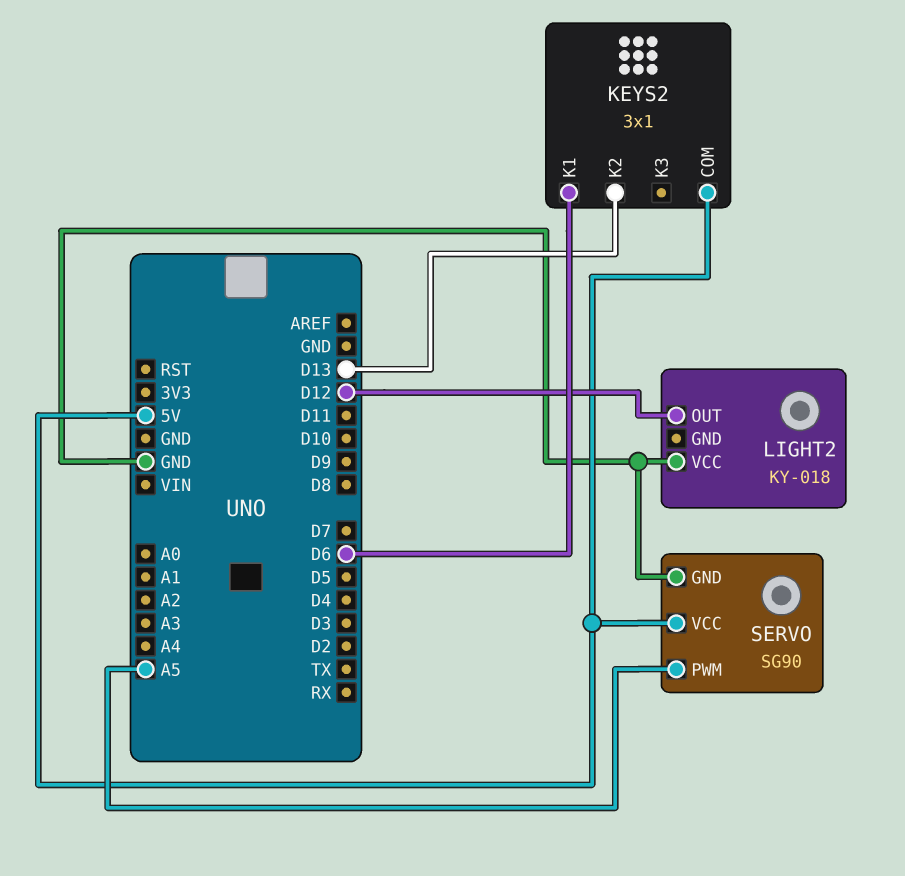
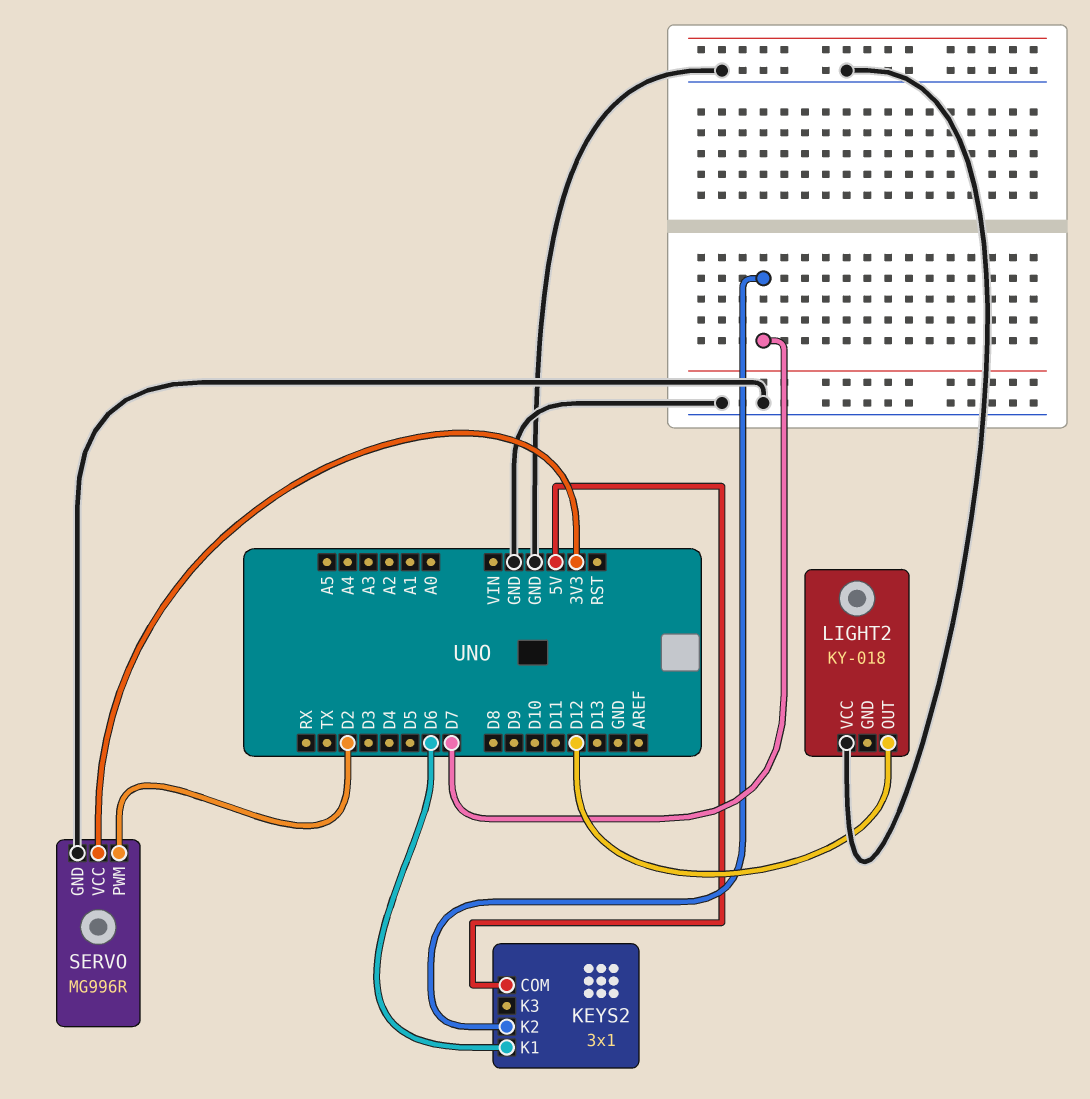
KEYS2 pin K2: D13 -> D7
SERVO: SG90 -> MG996R
SERVO pin PWM: A5 -> D2
SERVO pin VCC: 5V -> 3V3

